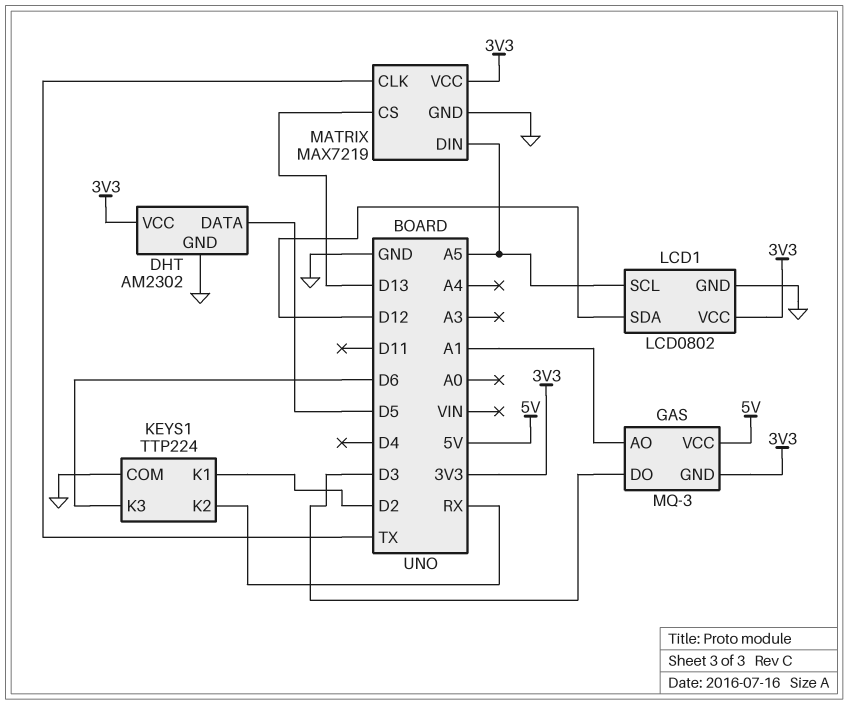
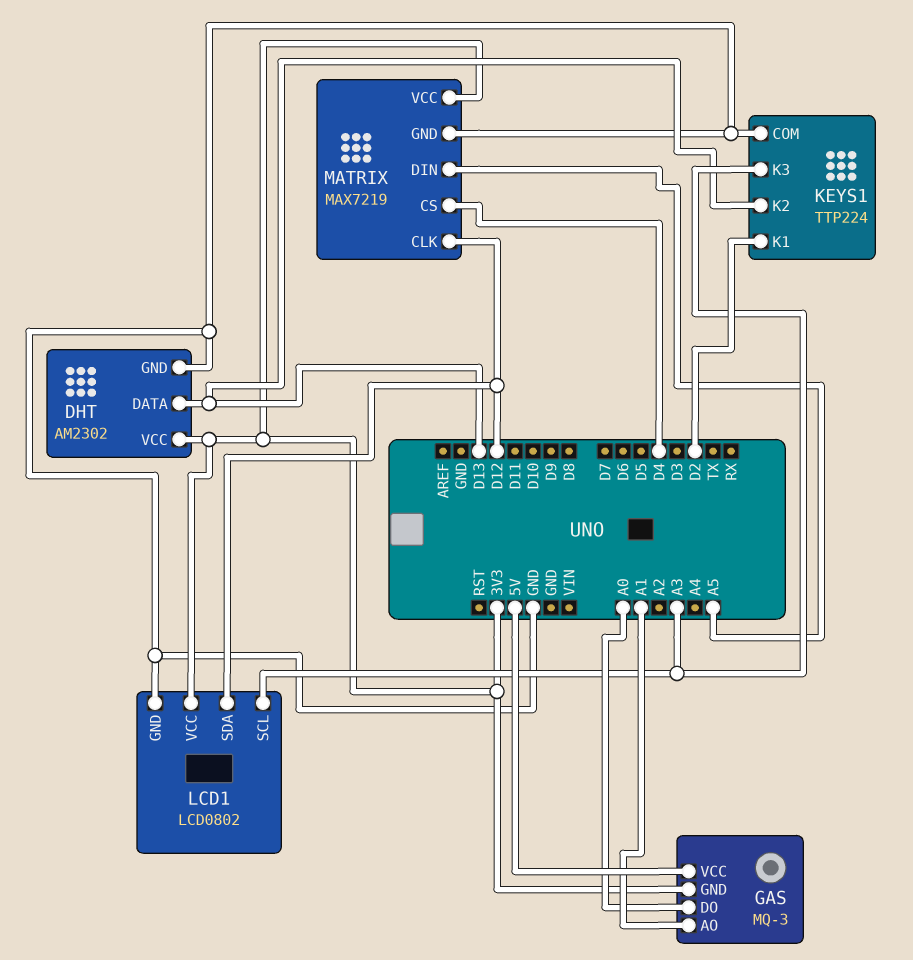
DHT pin DATA: D5 -> D13
GAS pin DO: D3 -> A0
KEYS1 pin K2: RX -> D13
KEYS1 pin K3: D6 -> A3
LCD1 pin SCL: A5 -> A3
MATRIX pin CLK: TX -> D12
MATRIX pin CS: D13 -> D4

